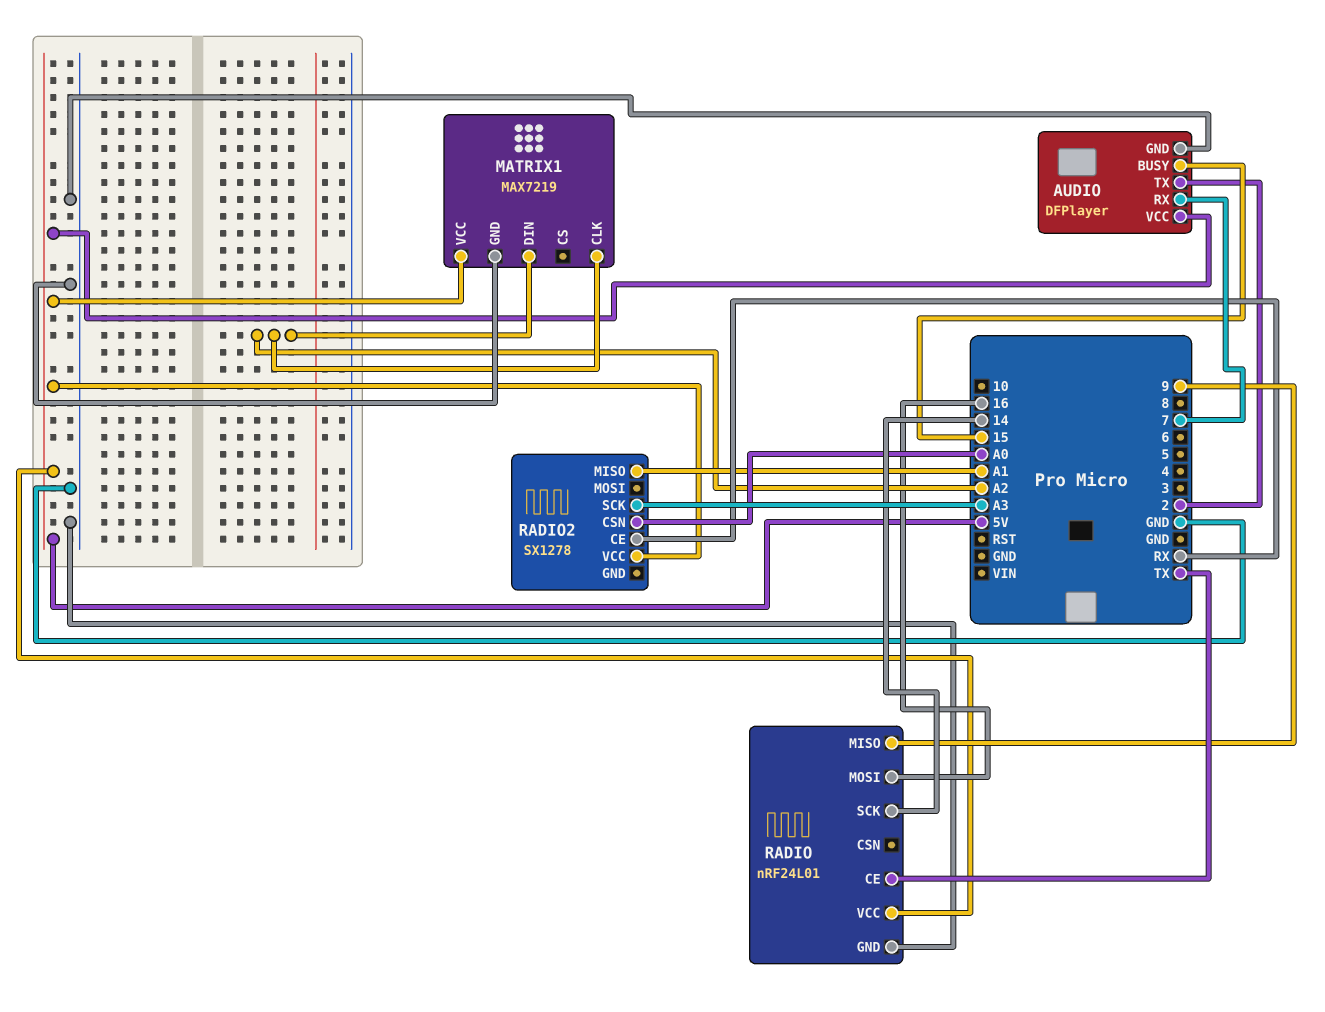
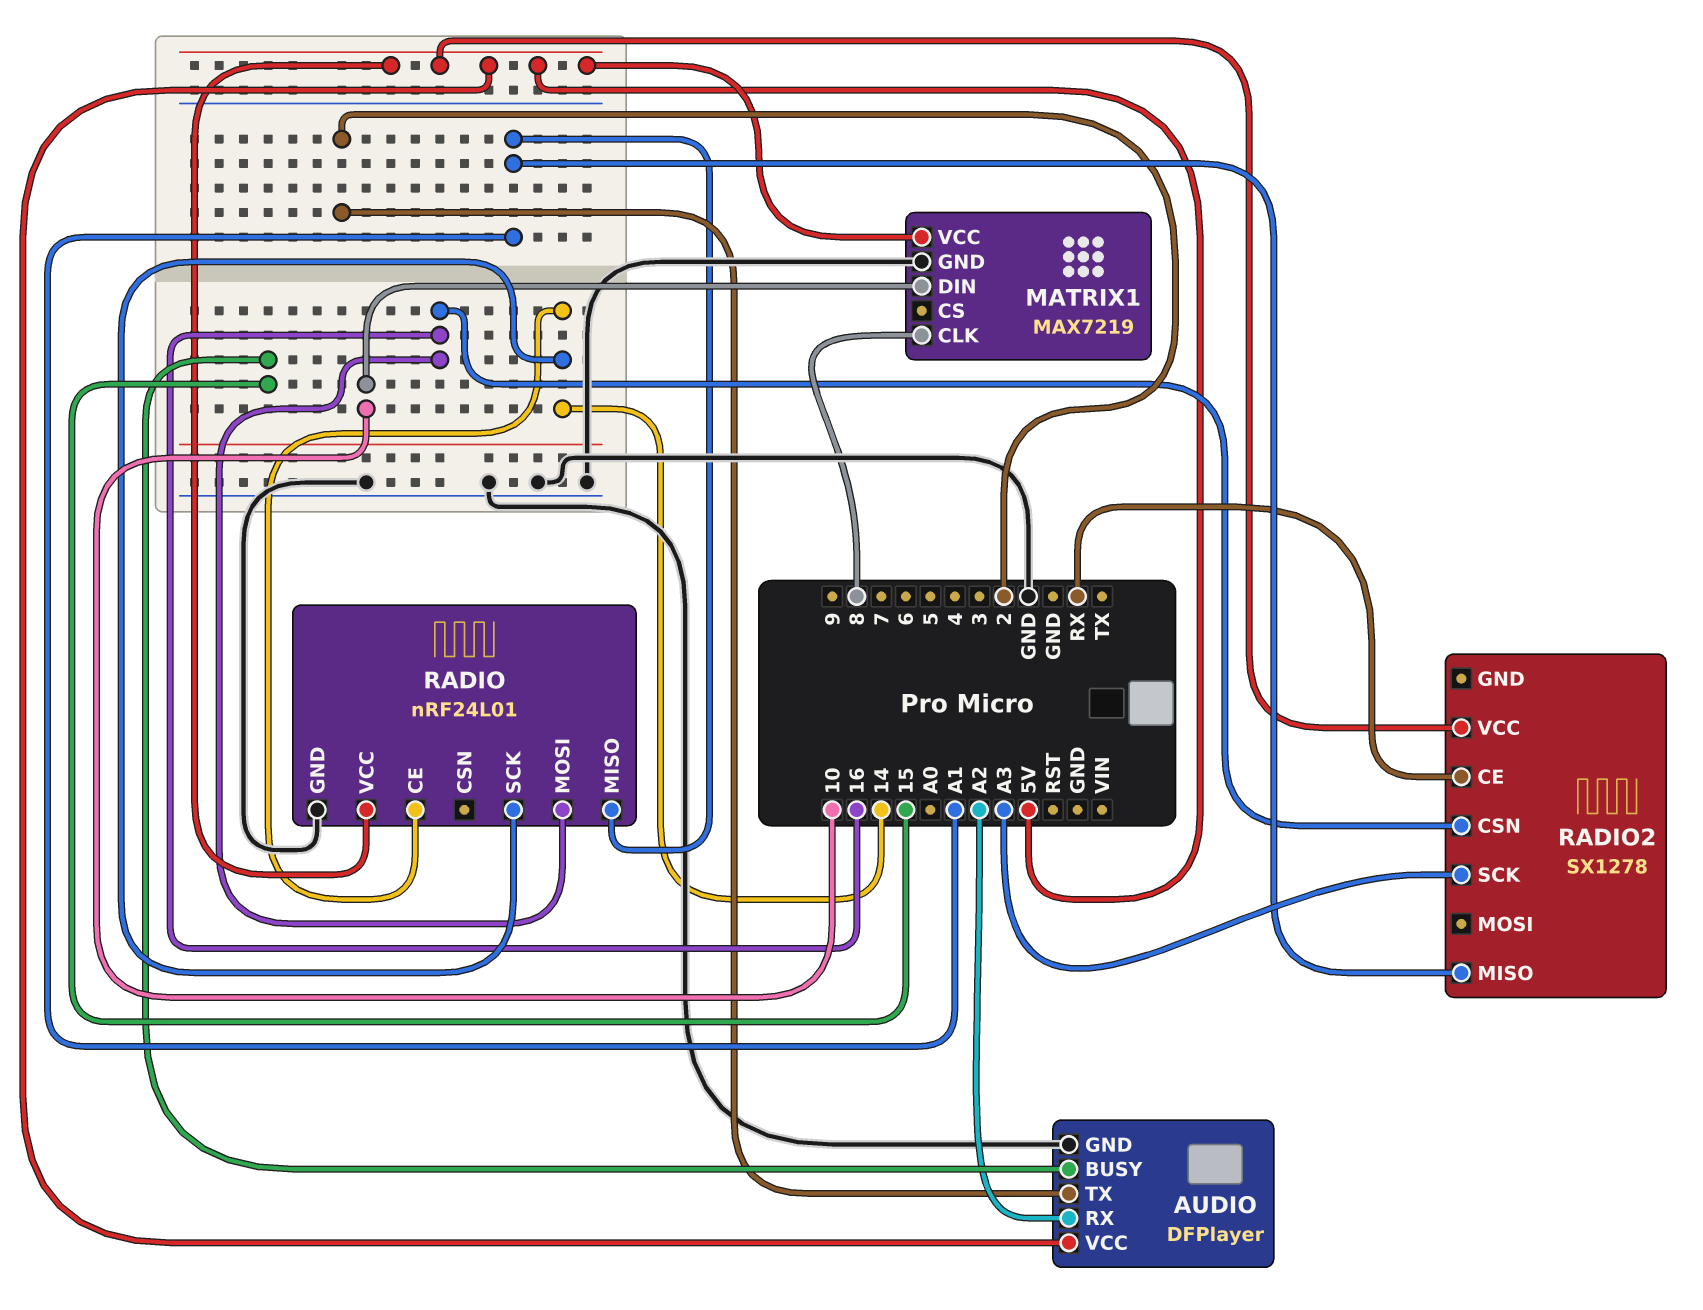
AUDIO pin RX: 7 -> A2
MATRIX1 pin CLK: A2 -> 8
MATRIX1 pin DIN: A2 -> 10
RADIO pin CE: TX -> 14
RADIO pin MISO: 9 -> A1
RADIO2 pin CSN: A0 -> 16

